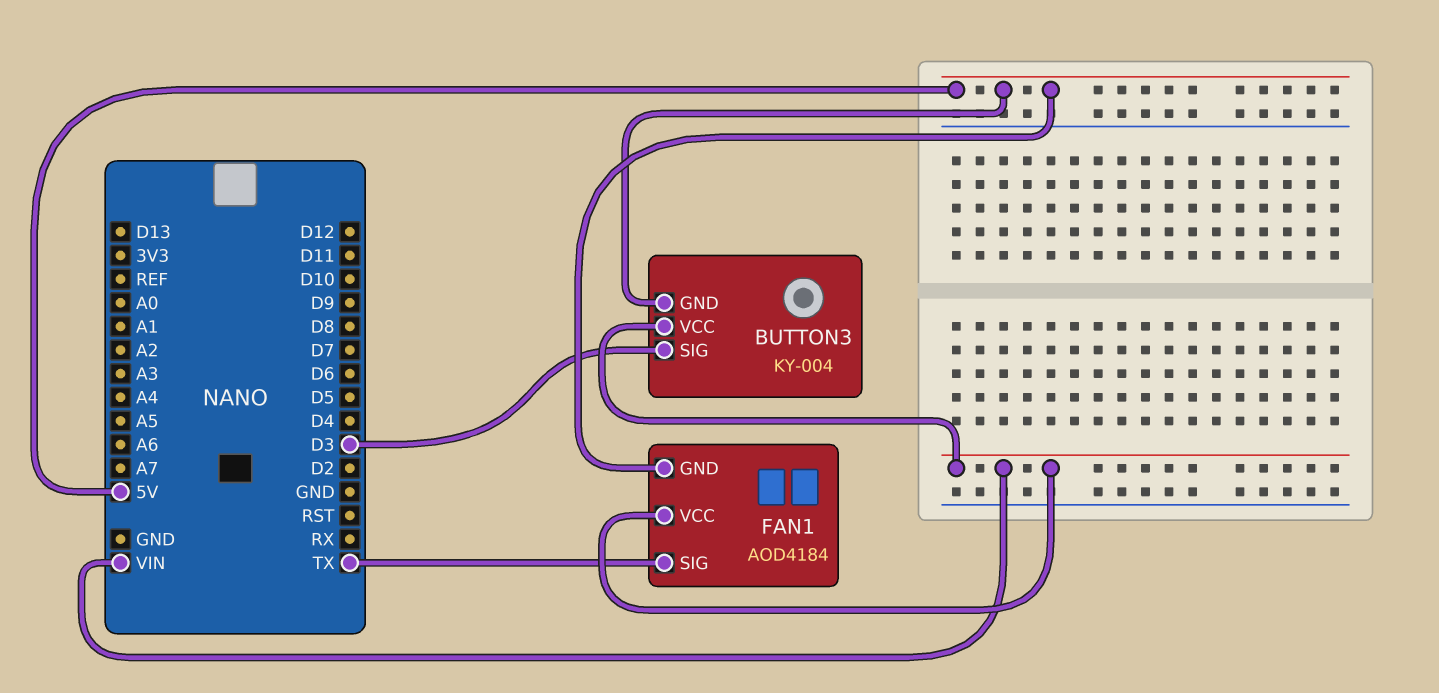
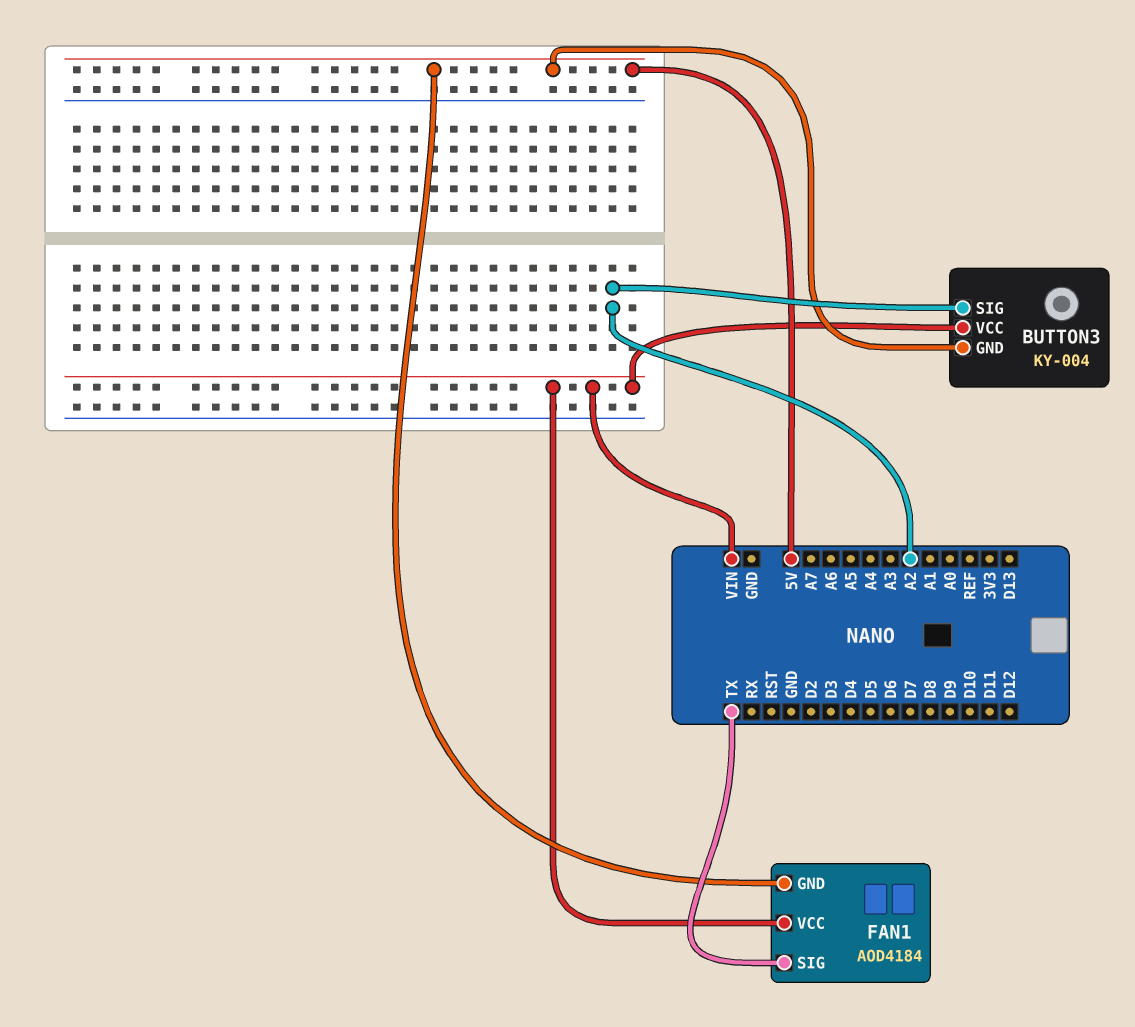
BUTTON3 pin SIG: D3 -> A2

